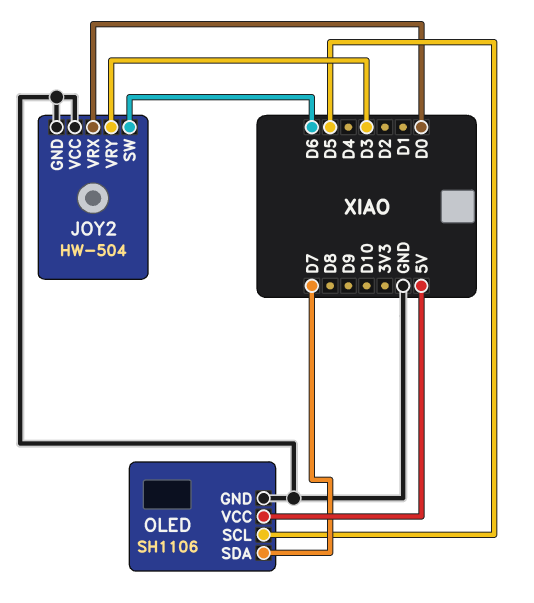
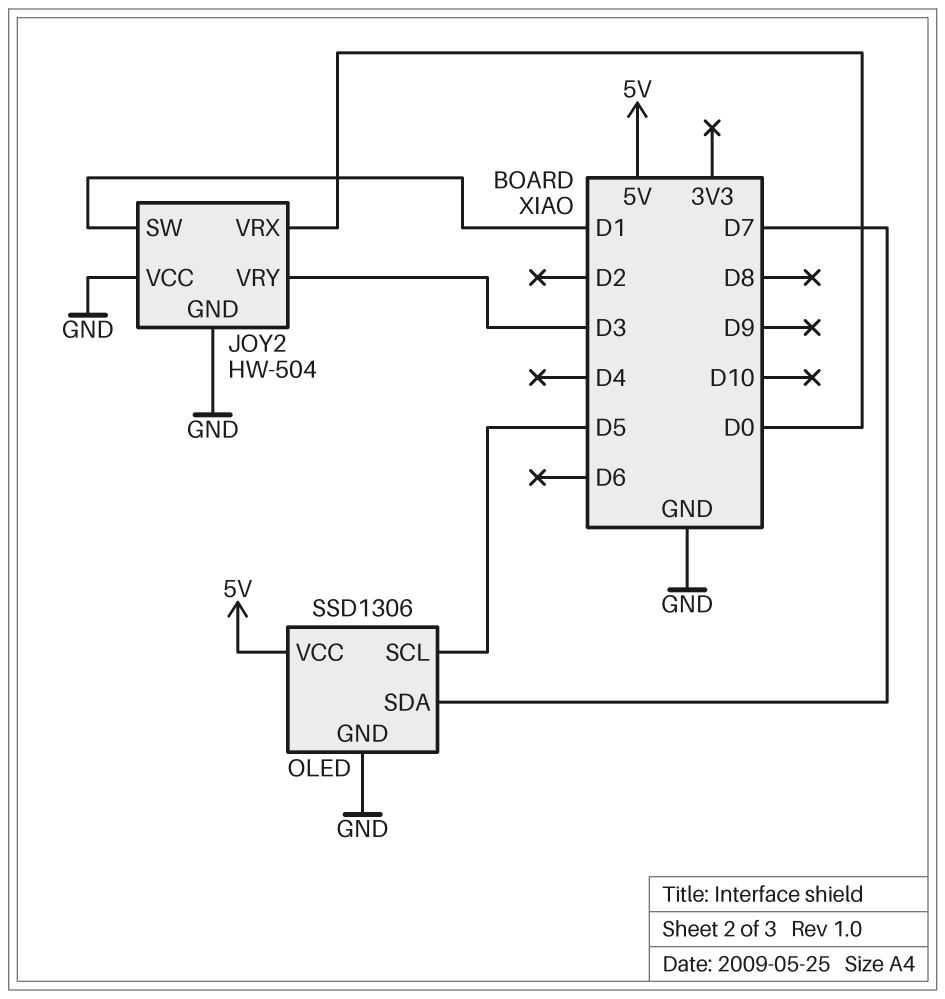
JOY2 pin SW: D6 -> D1
OLED: SH1106 -> SSD1306

